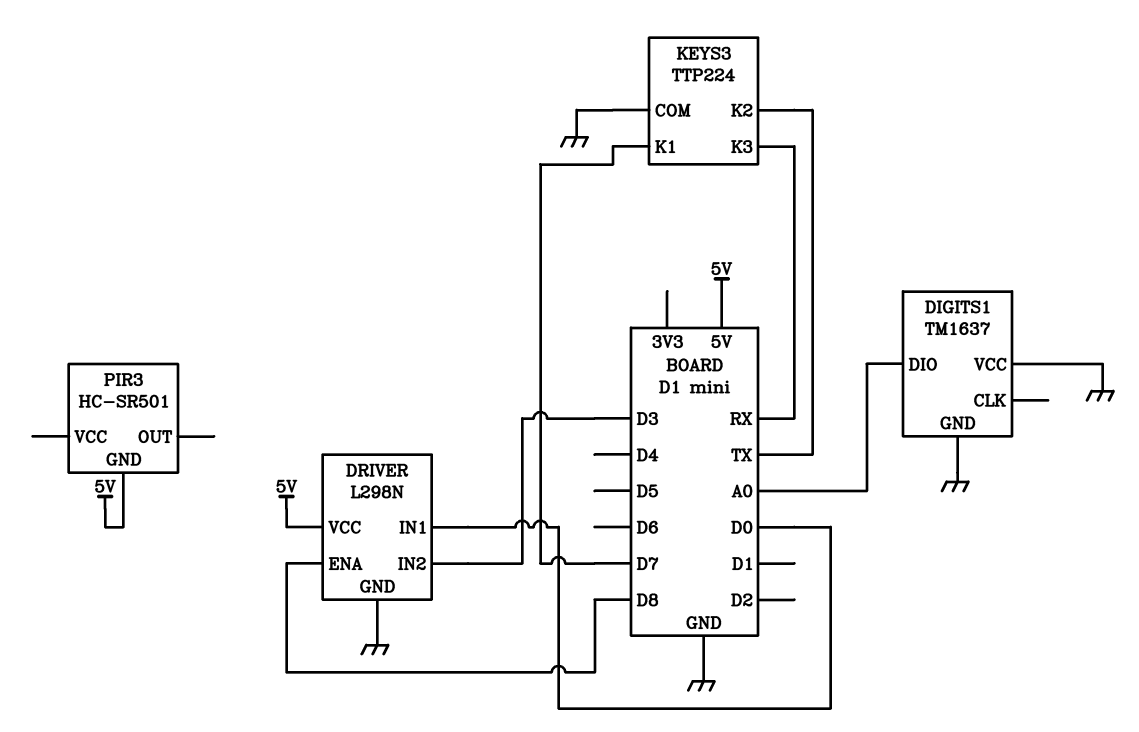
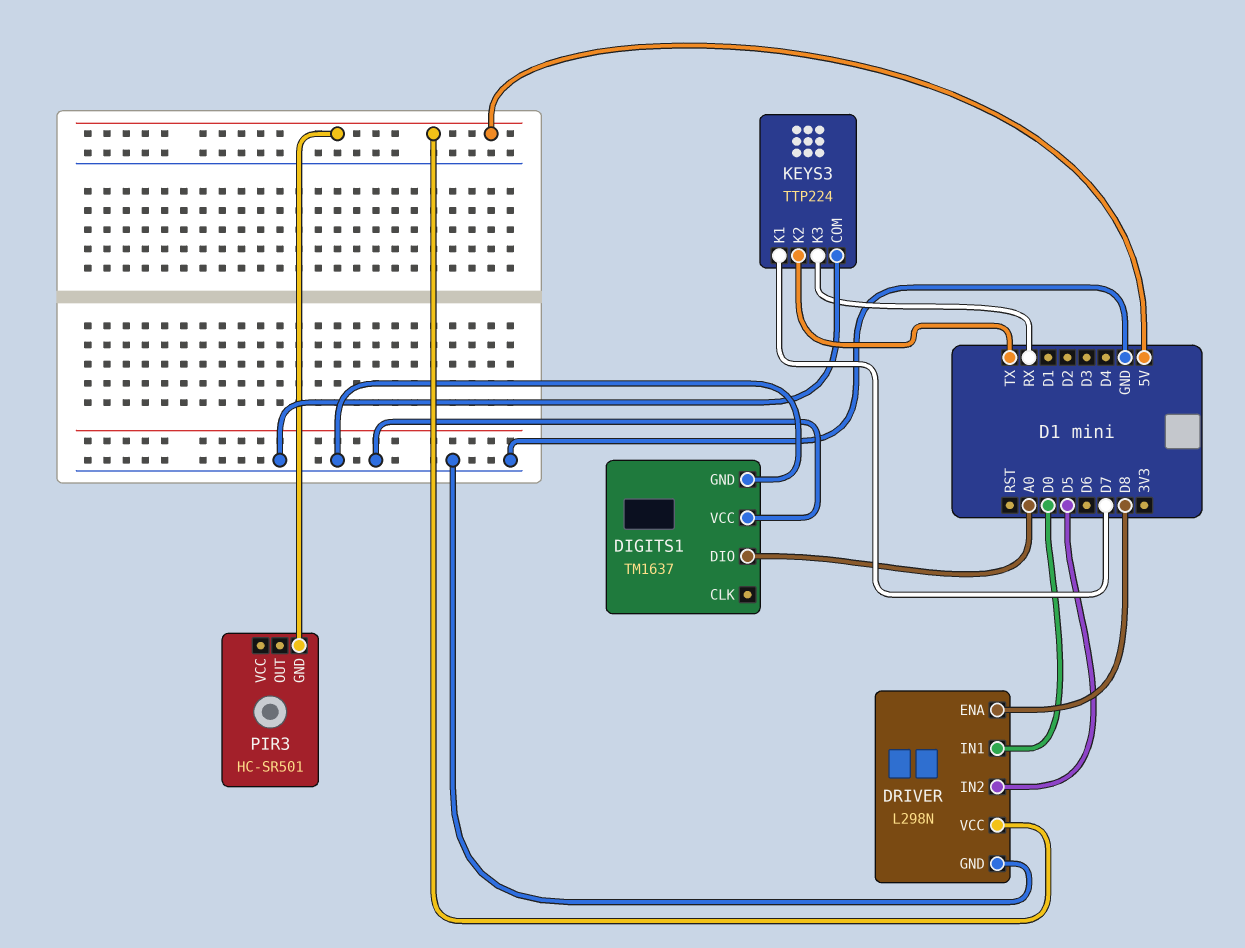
DRIVER pin IN2: D3 -> D5

